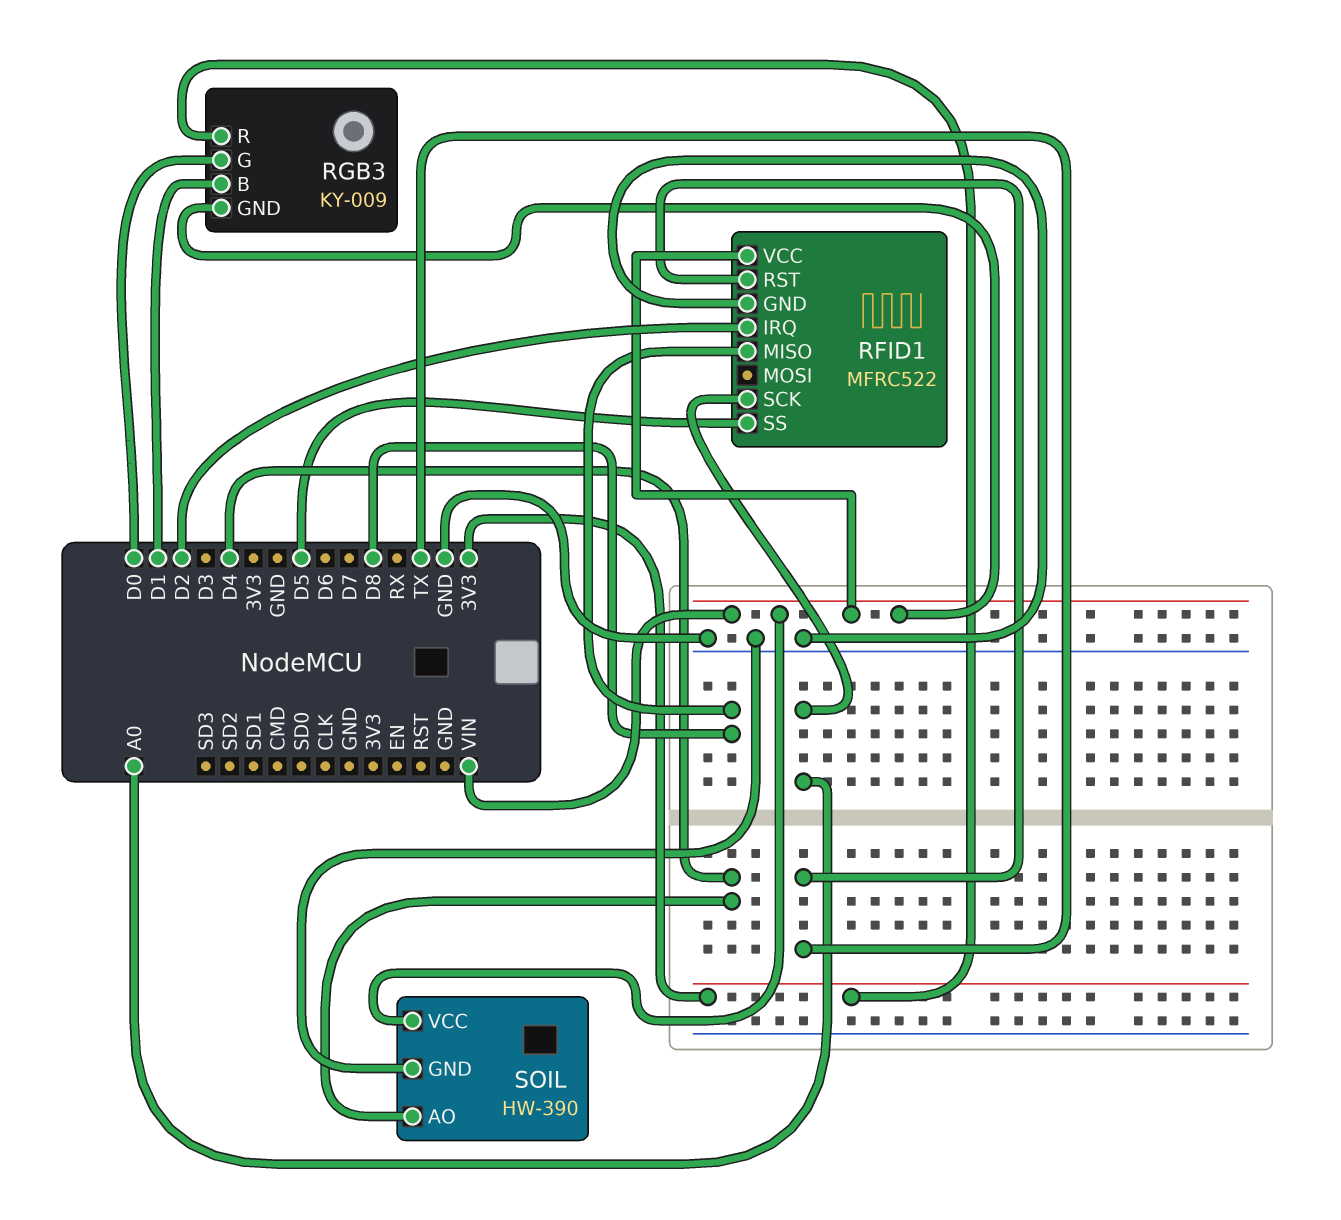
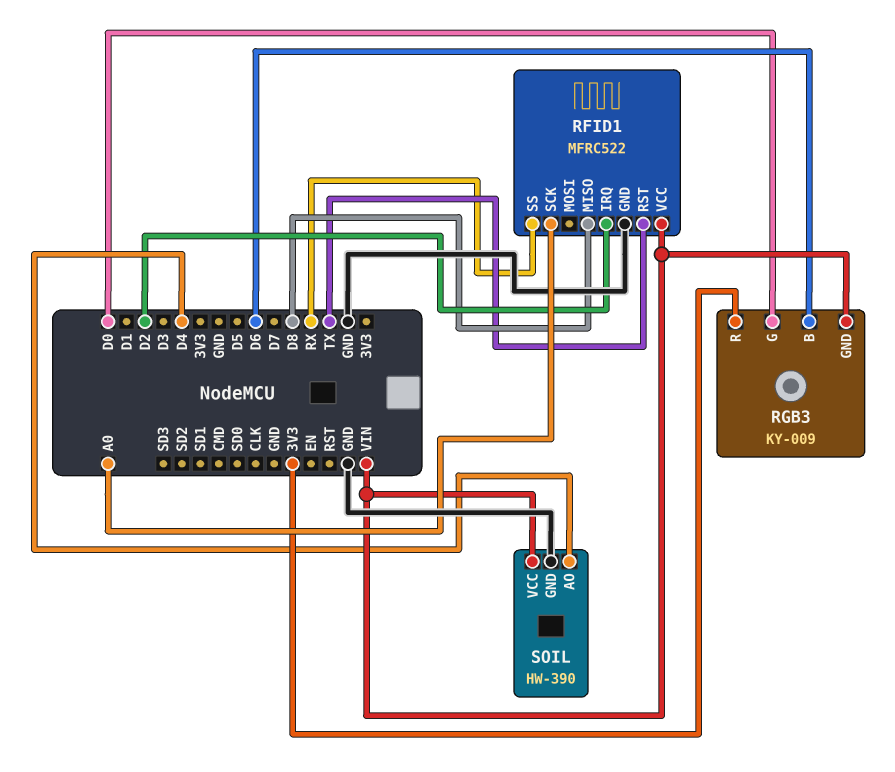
RFID1 pin SS: D5 -> RX
RGB3 pin B: D1 -> D6

